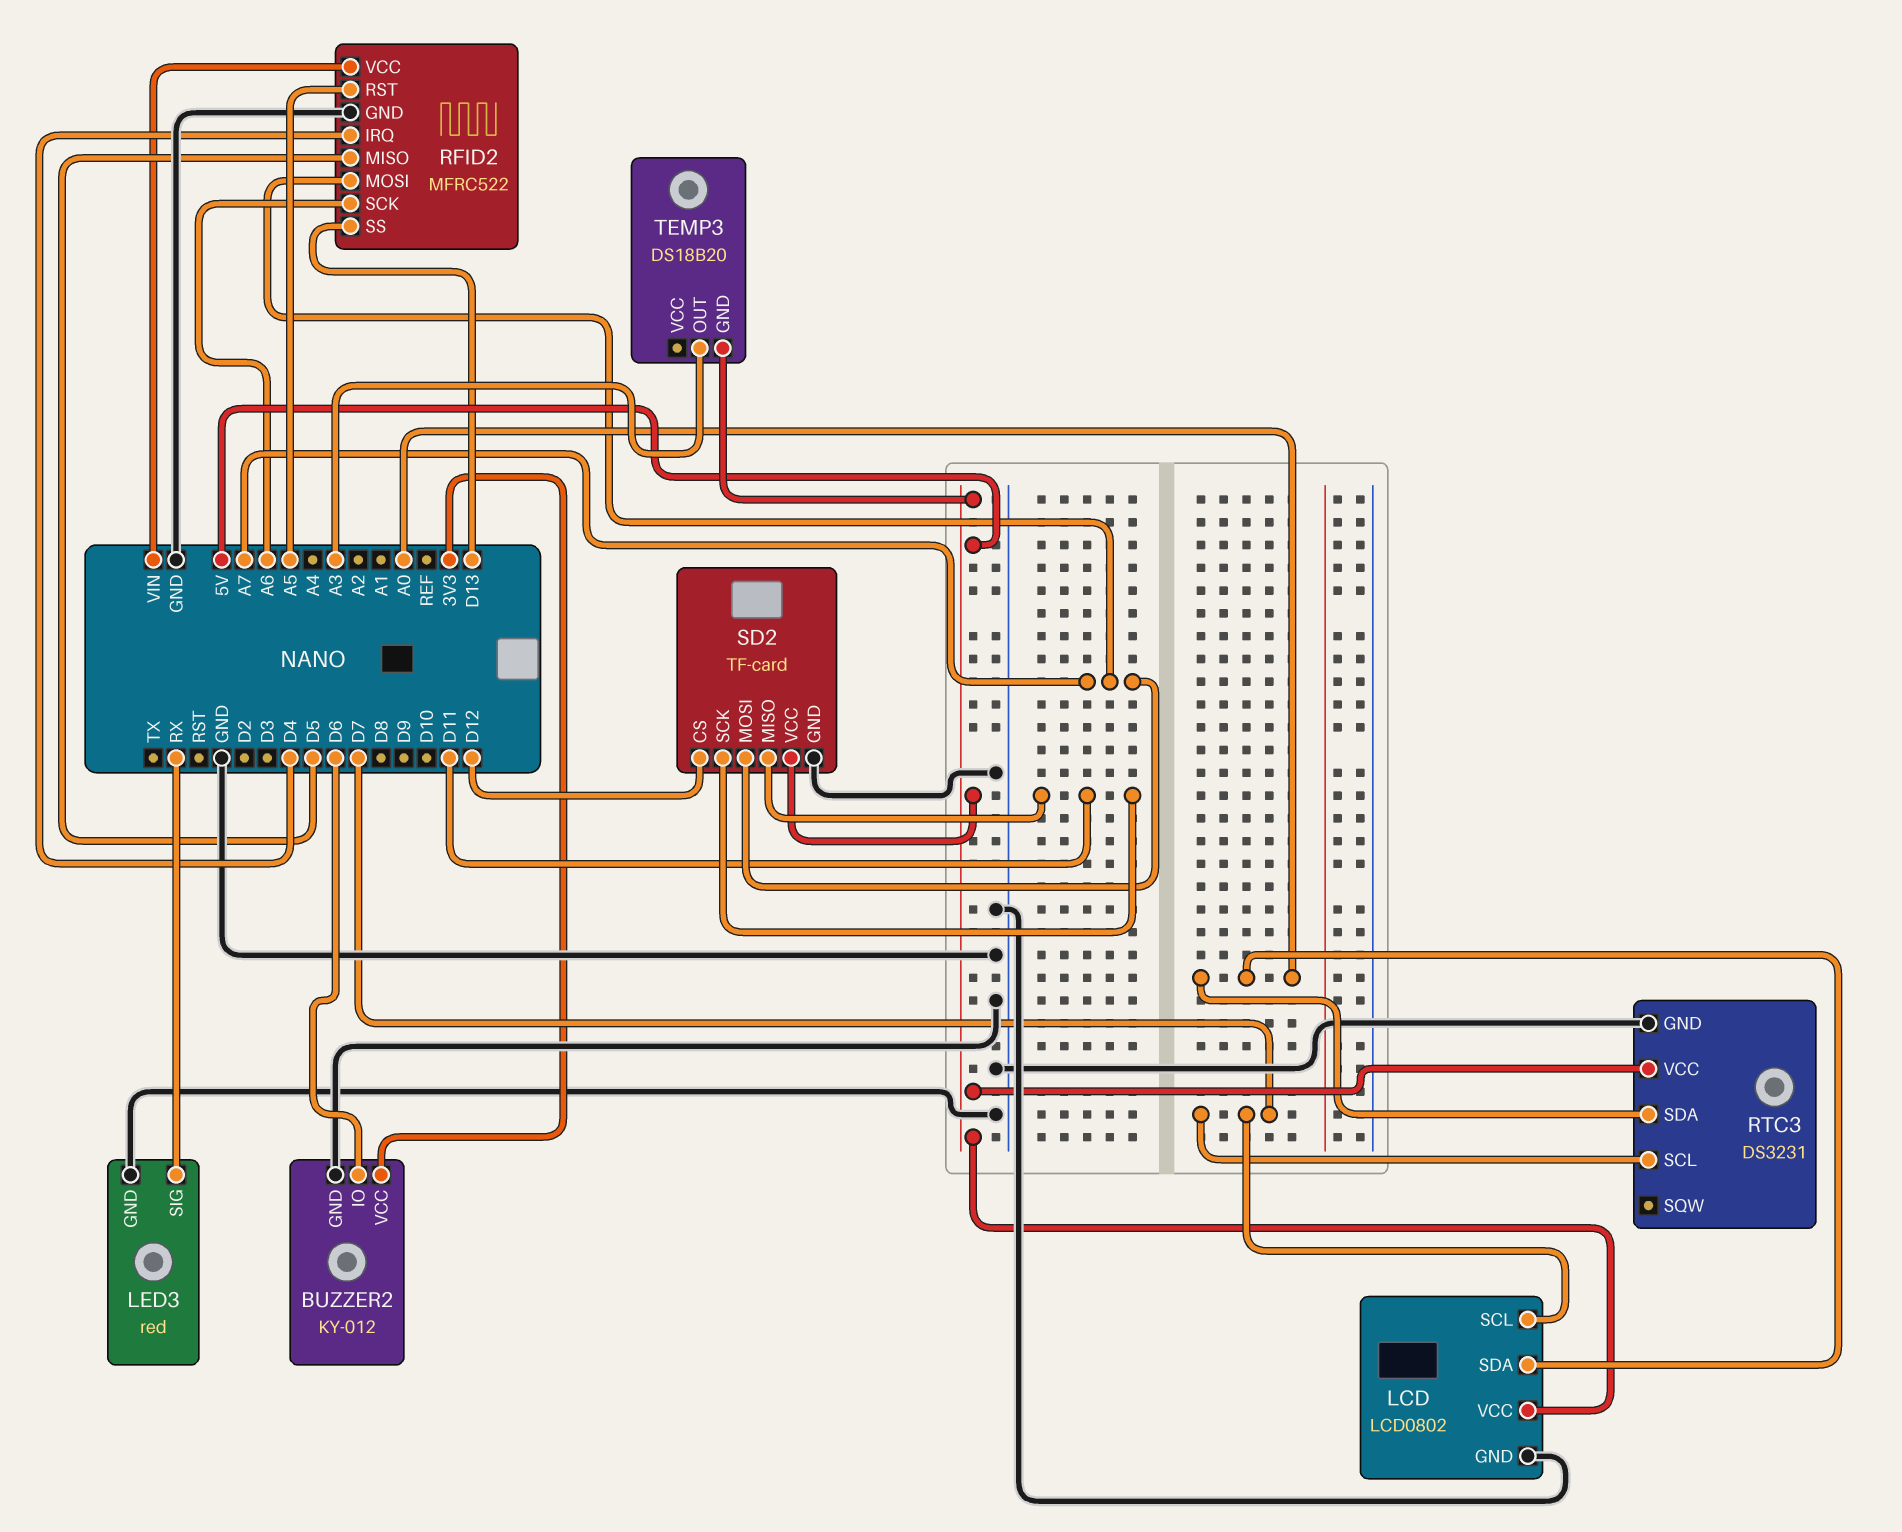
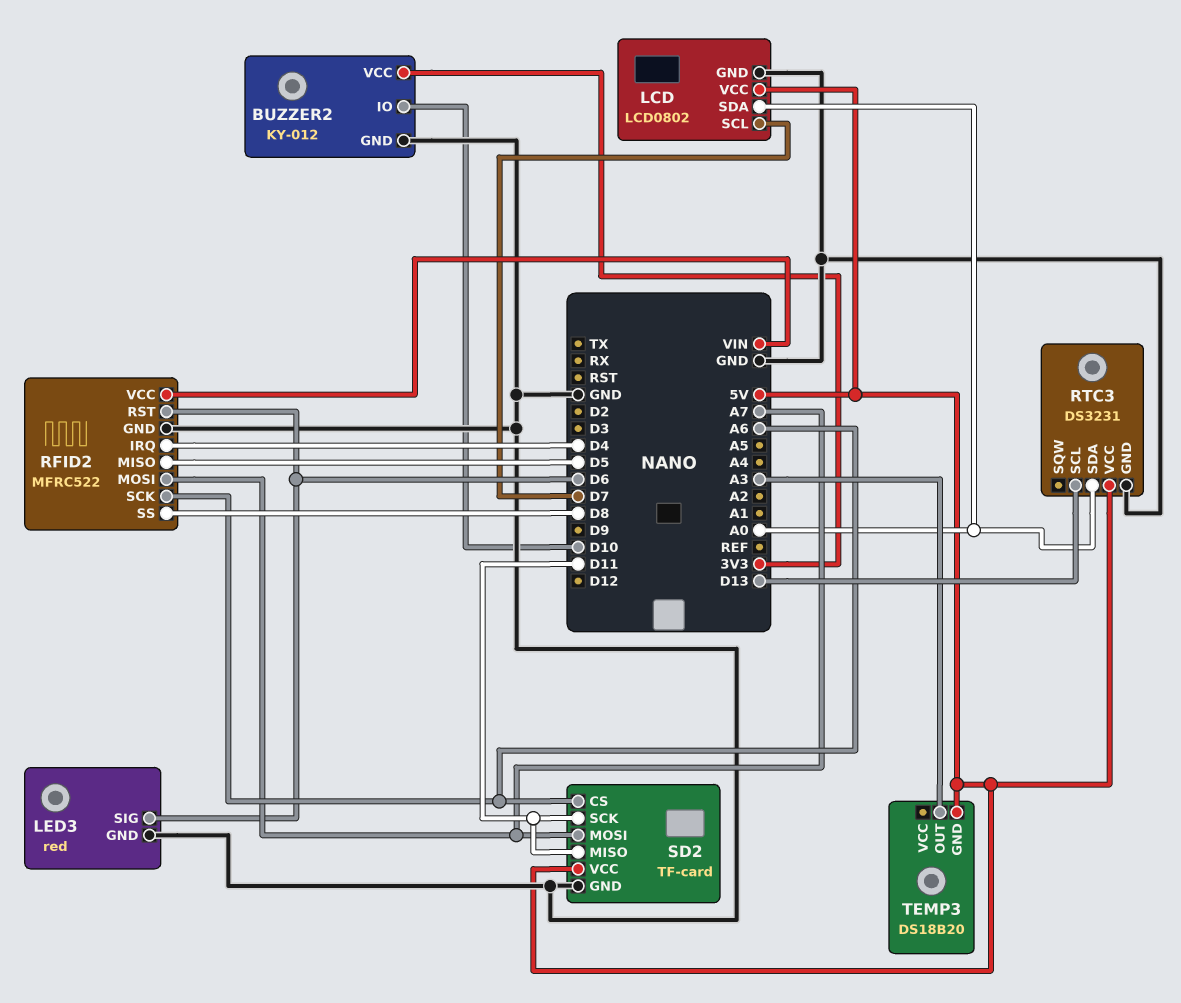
BUZZER2 pin IO: D6 -> D10
LED3 pin SIG: RX -> D6
RFID2 pin RST: A5 -> D6
RFID2 pin SS: D13 -> D8
RTC3 pin SCL: D7 -> D13
SD2 pin CS: D12 -> A6

